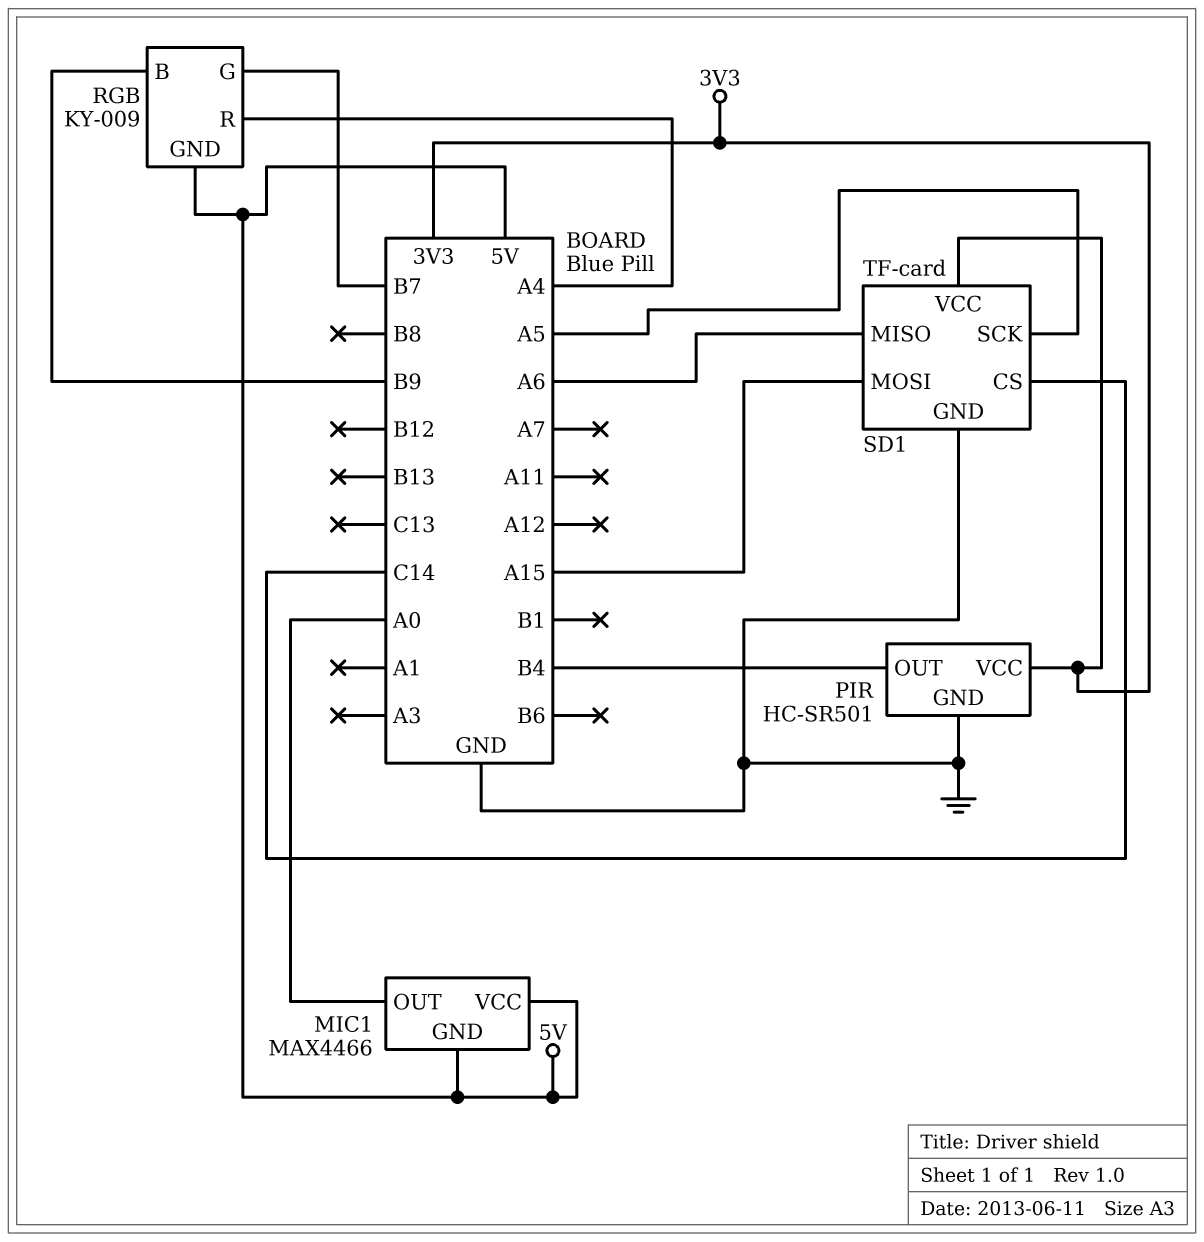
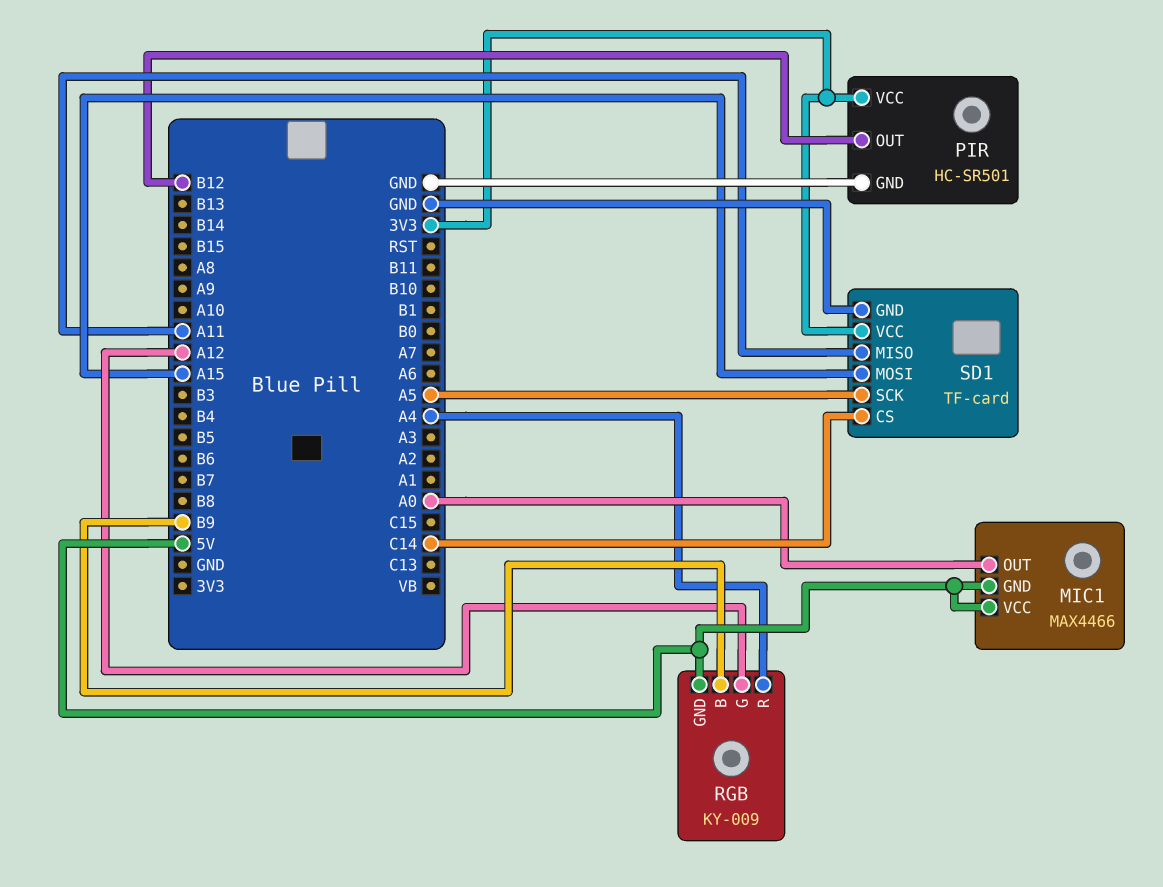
PIR pin OUT: B4 -> B12
RGB pin G: B7 -> A12
SD1 pin MISO: A6 -> A11

